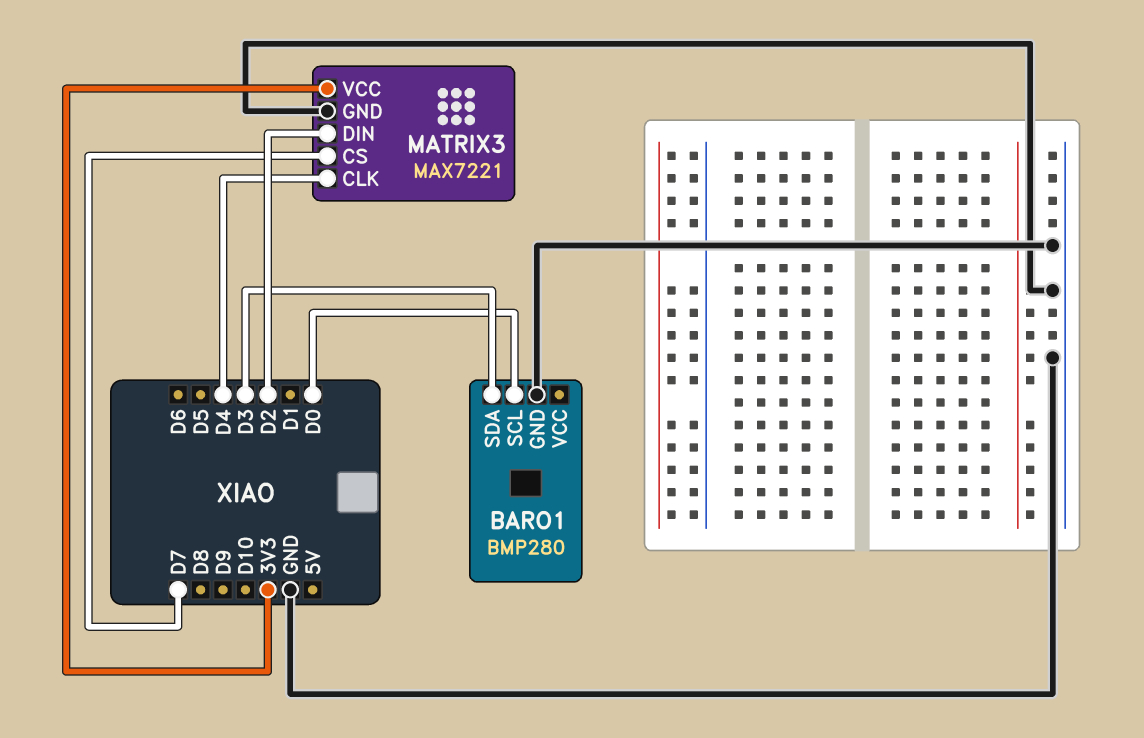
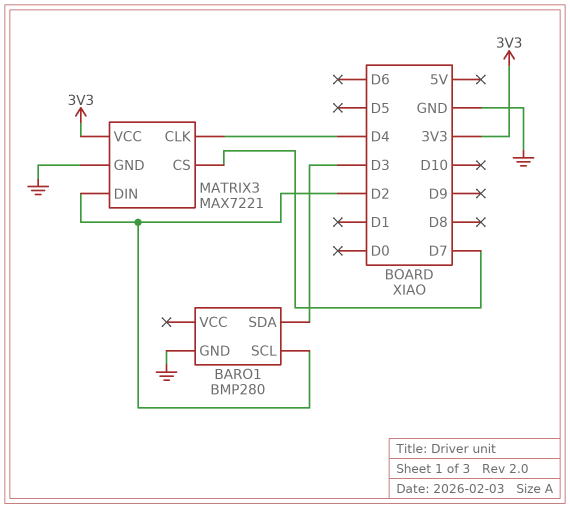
BARO1 pin SCL: D0 -> D2

